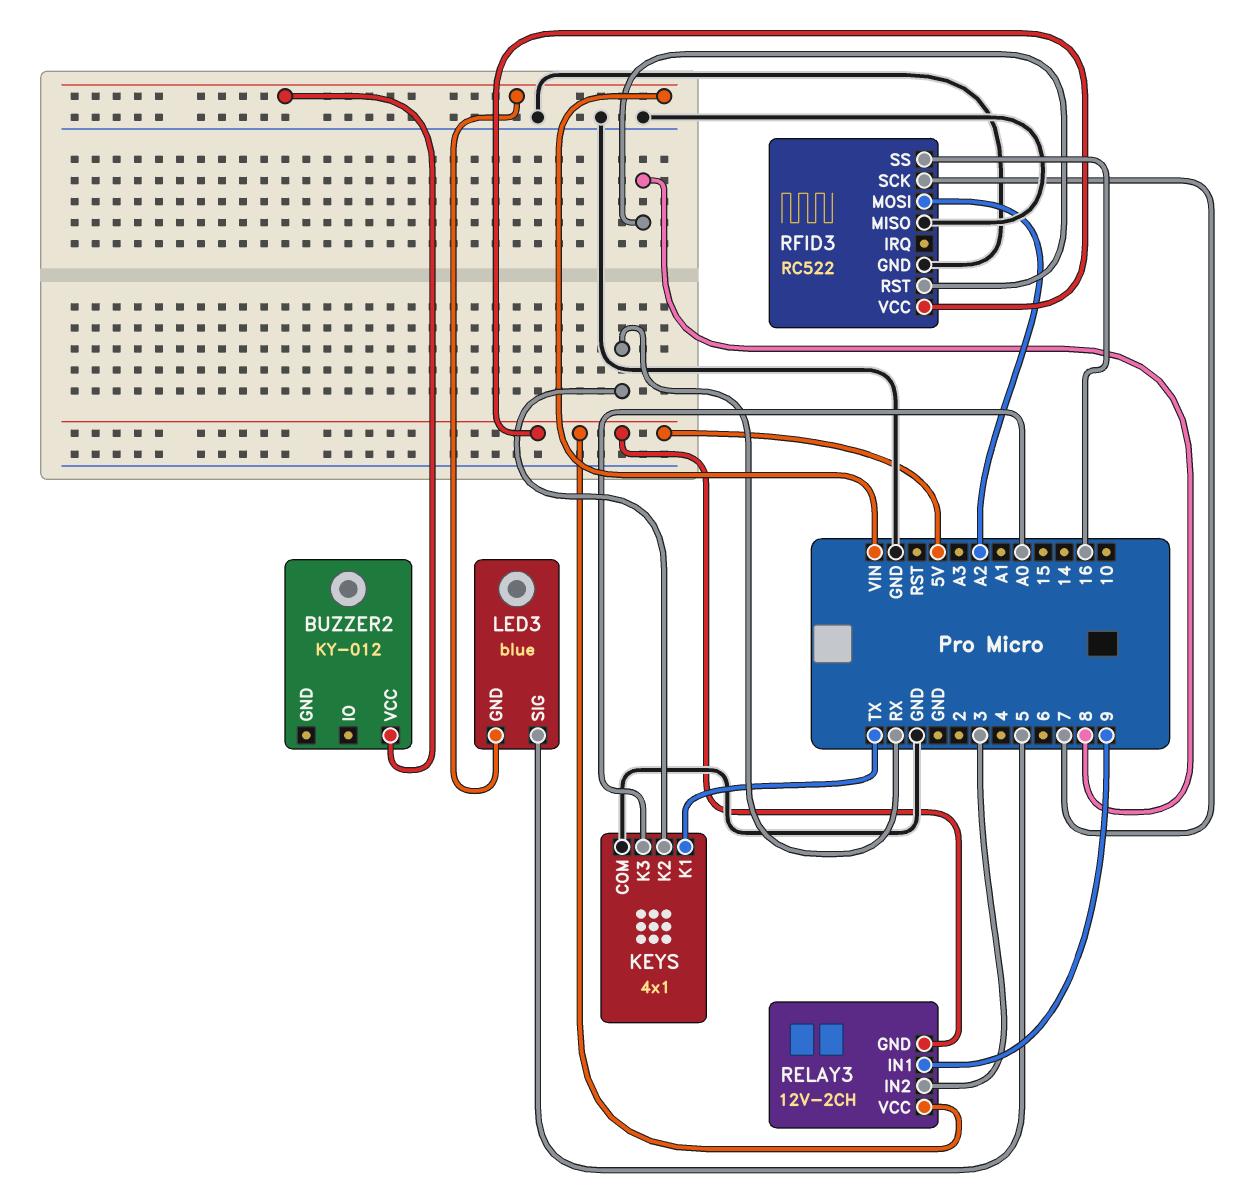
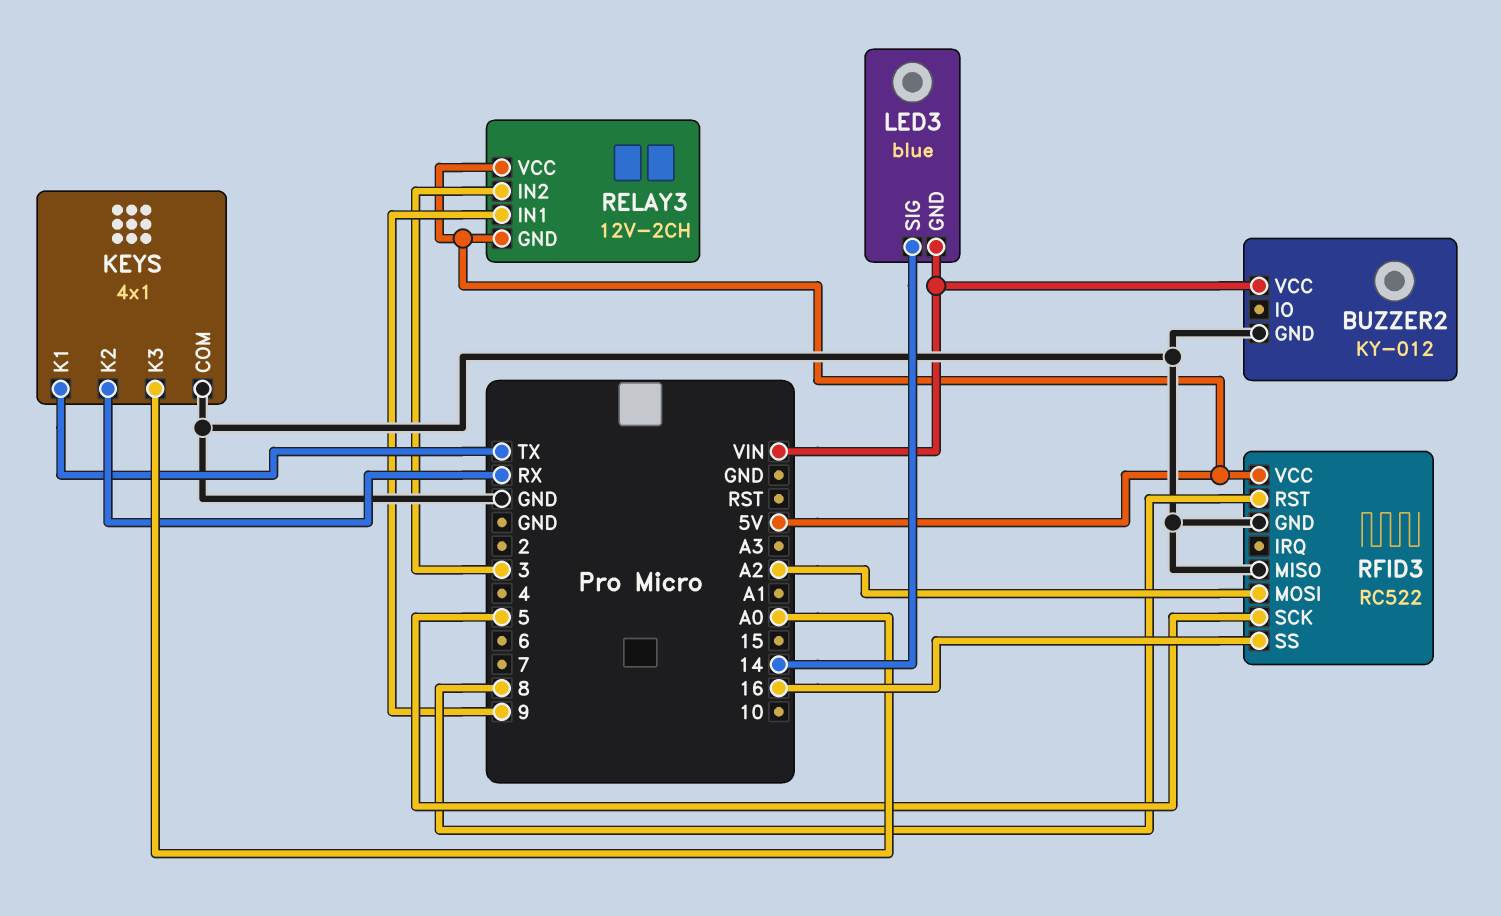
BUZZER2 pin GND: none -> GND
LED3 pin SIG: 5 -> 14
RFID3 pin SCK: 7 -> 5

